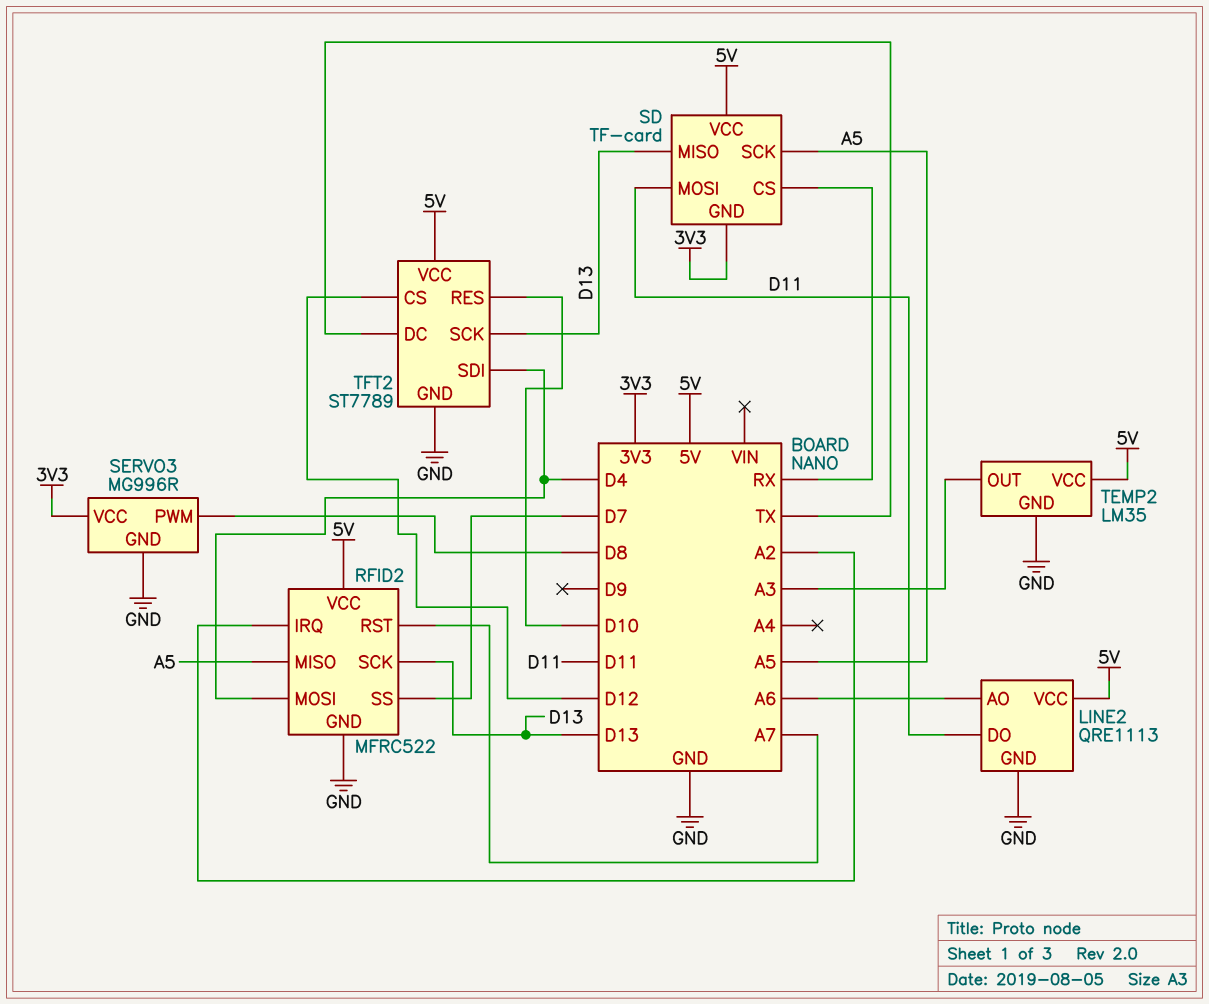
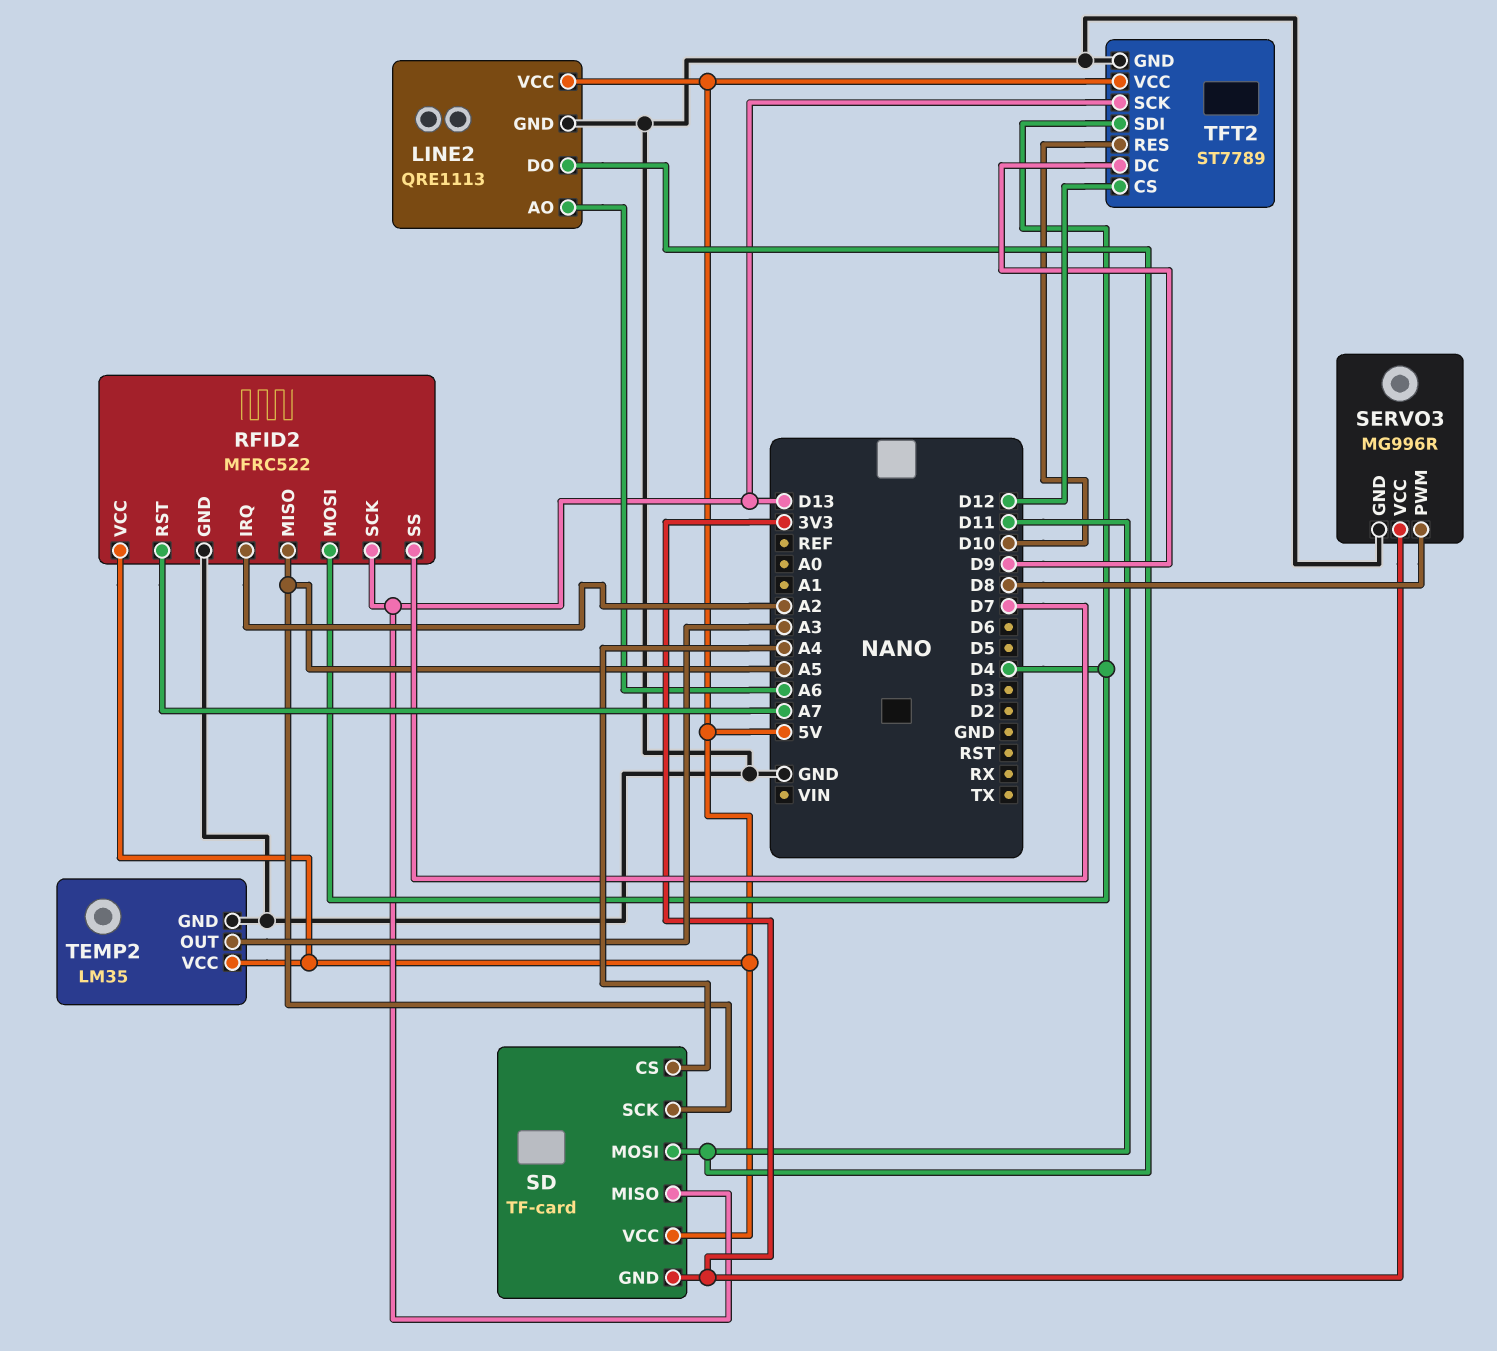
SD pin CS: RX -> A4
TFT2 pin DC: TX -> D9

